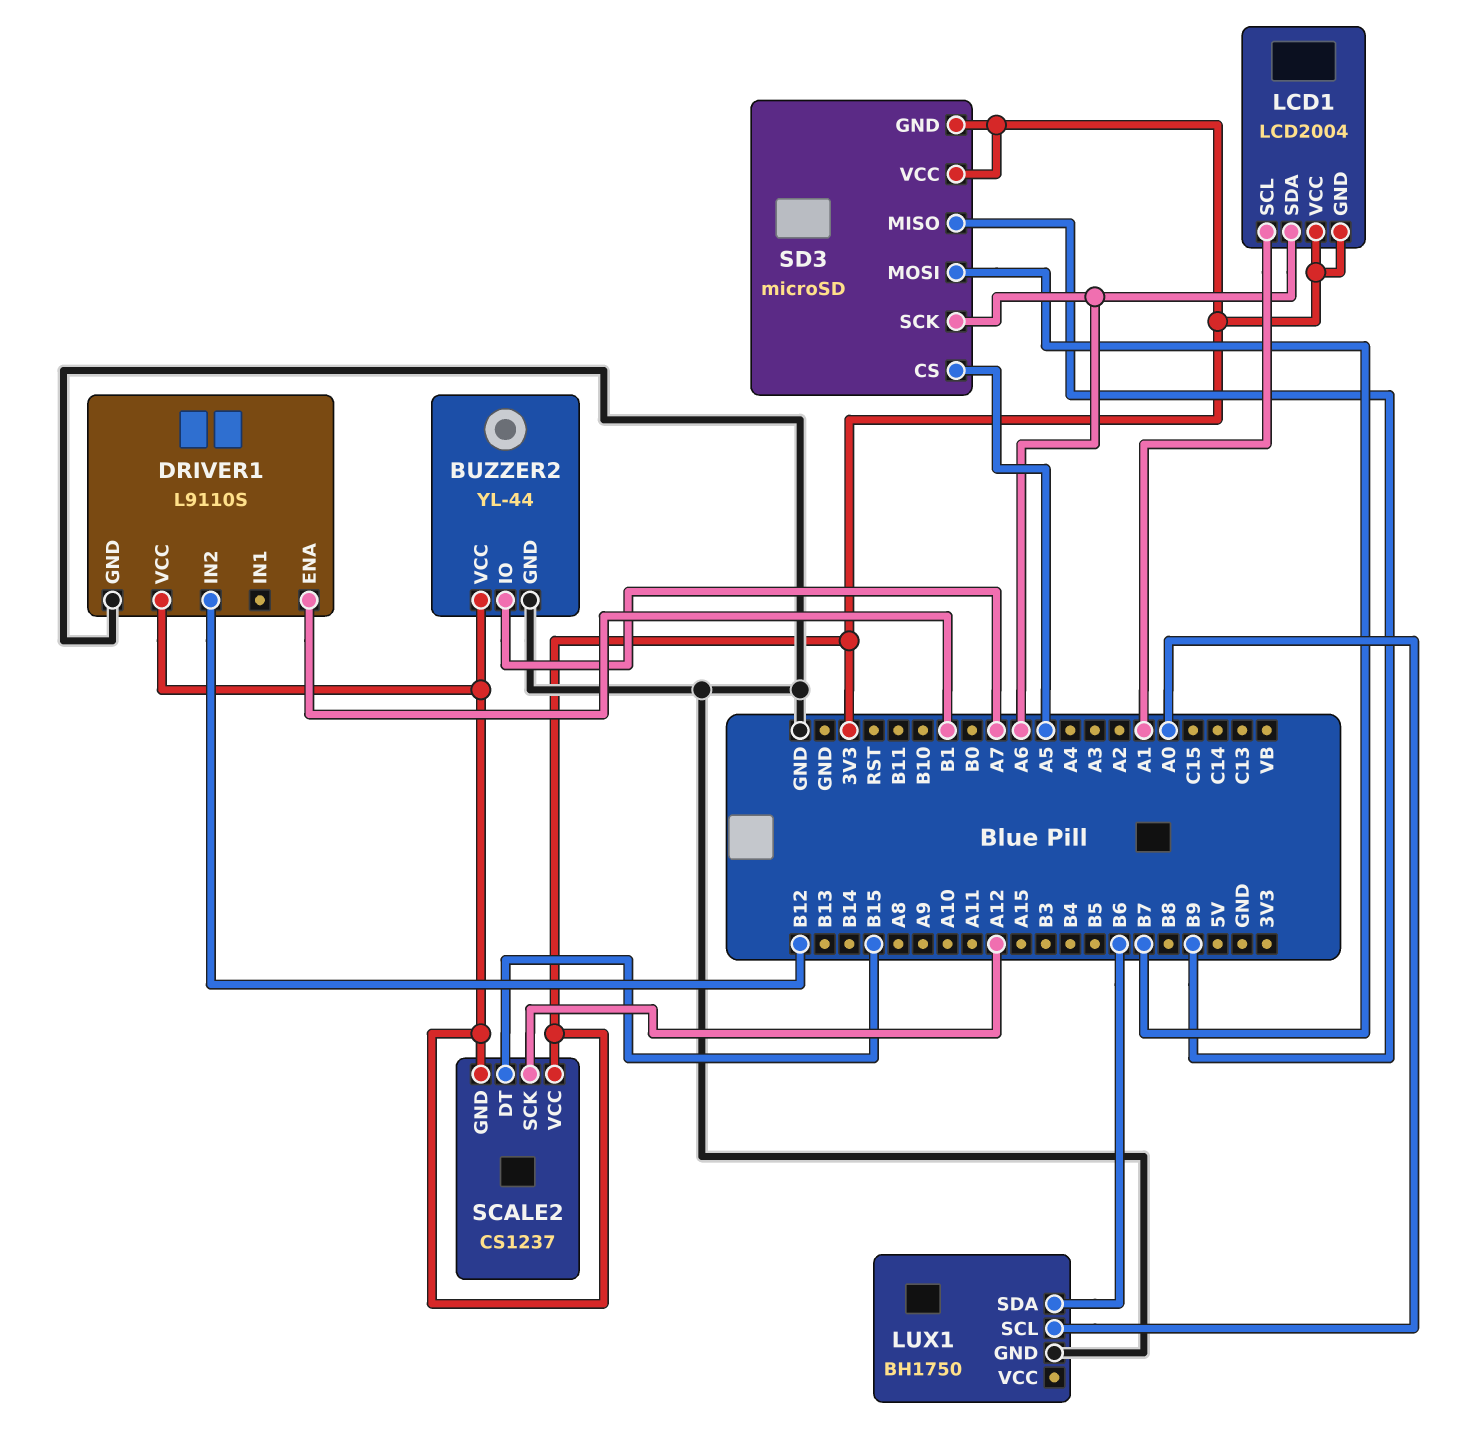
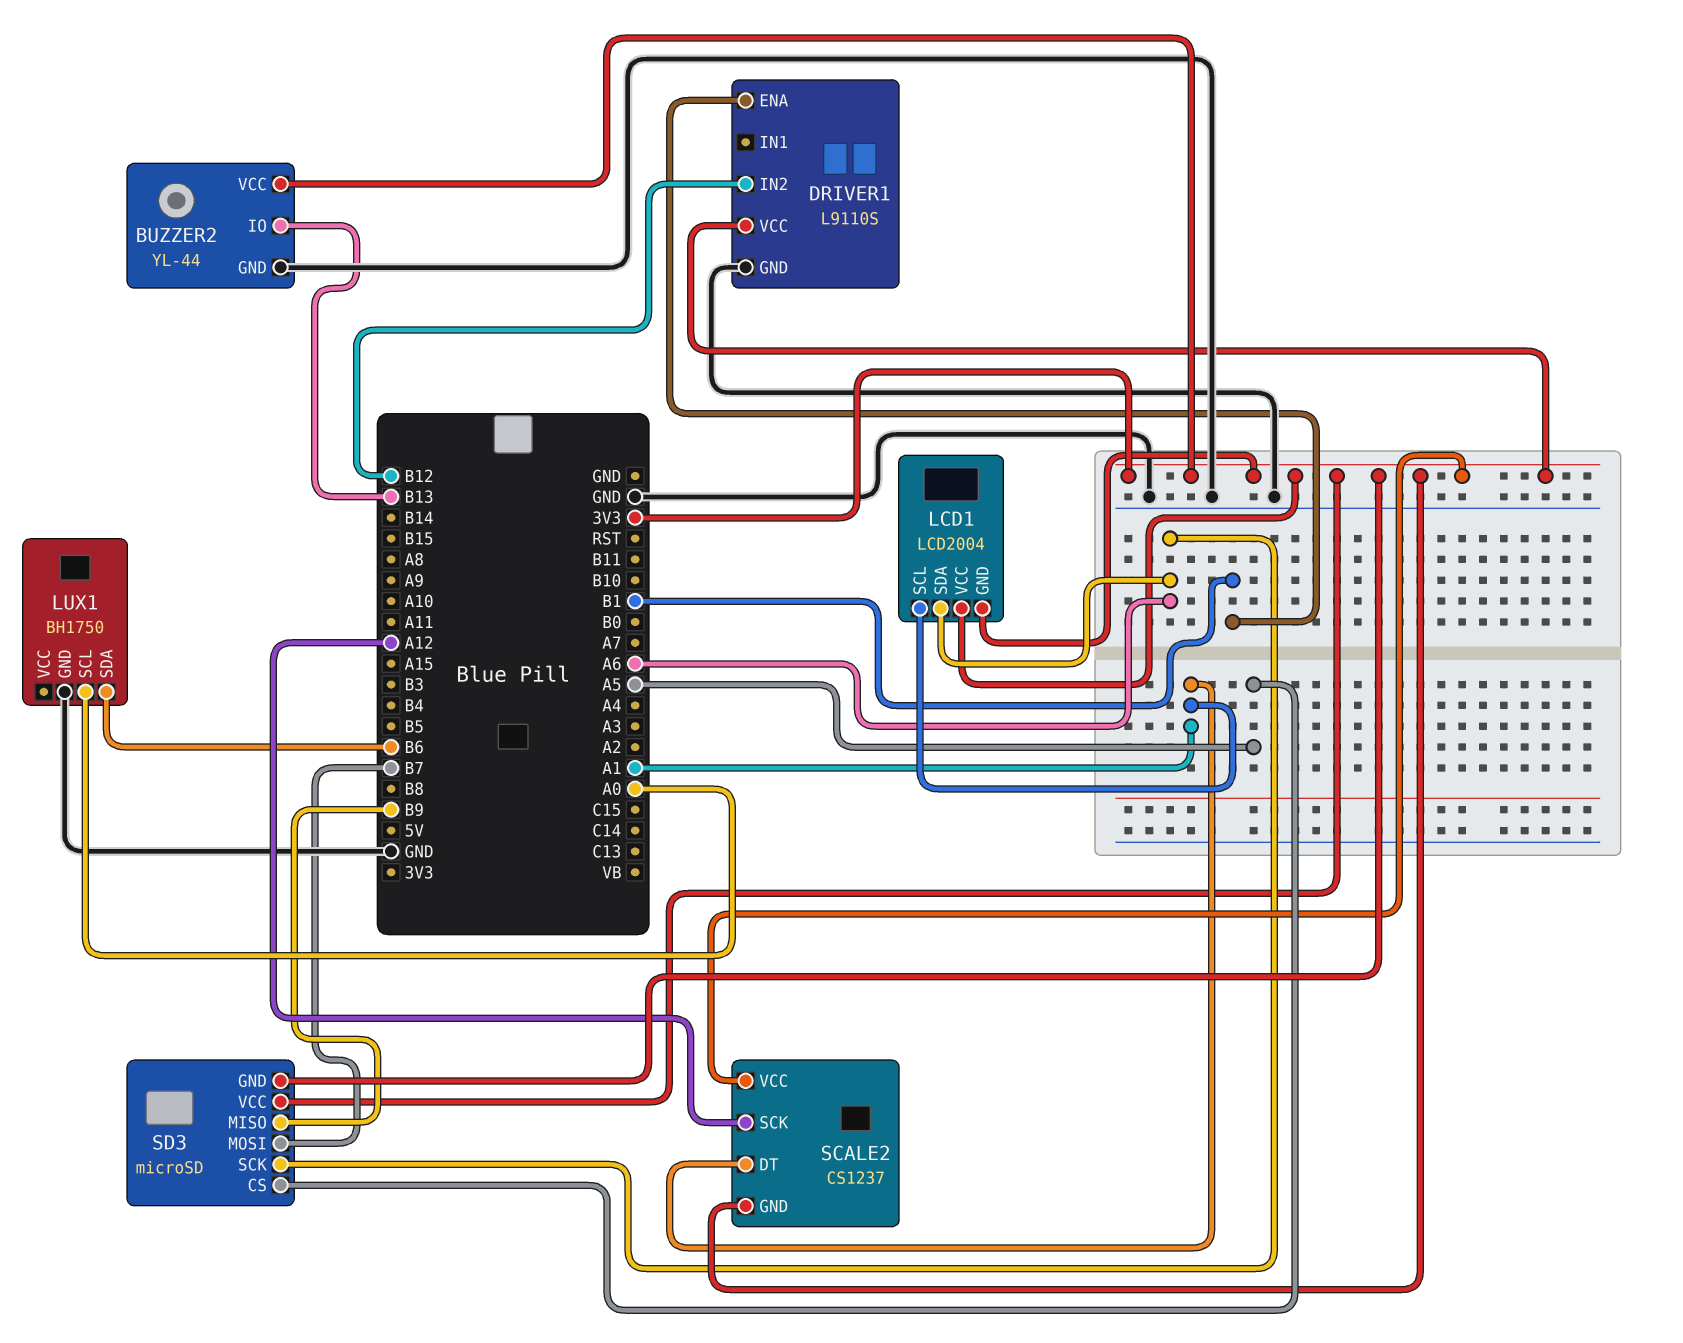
BUZZER2 pin IO: A7 -> B13
SCALE2 pin DT: B15 -> A1

